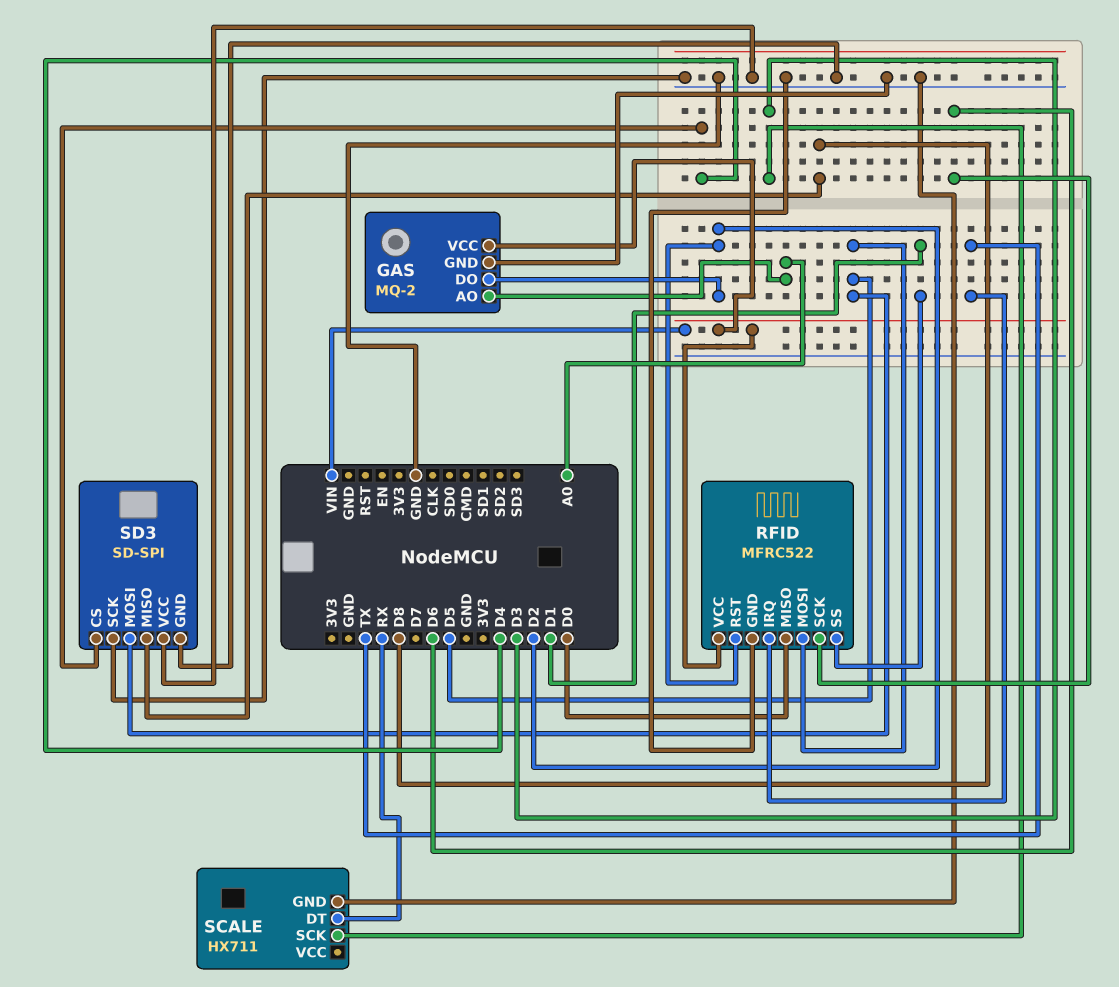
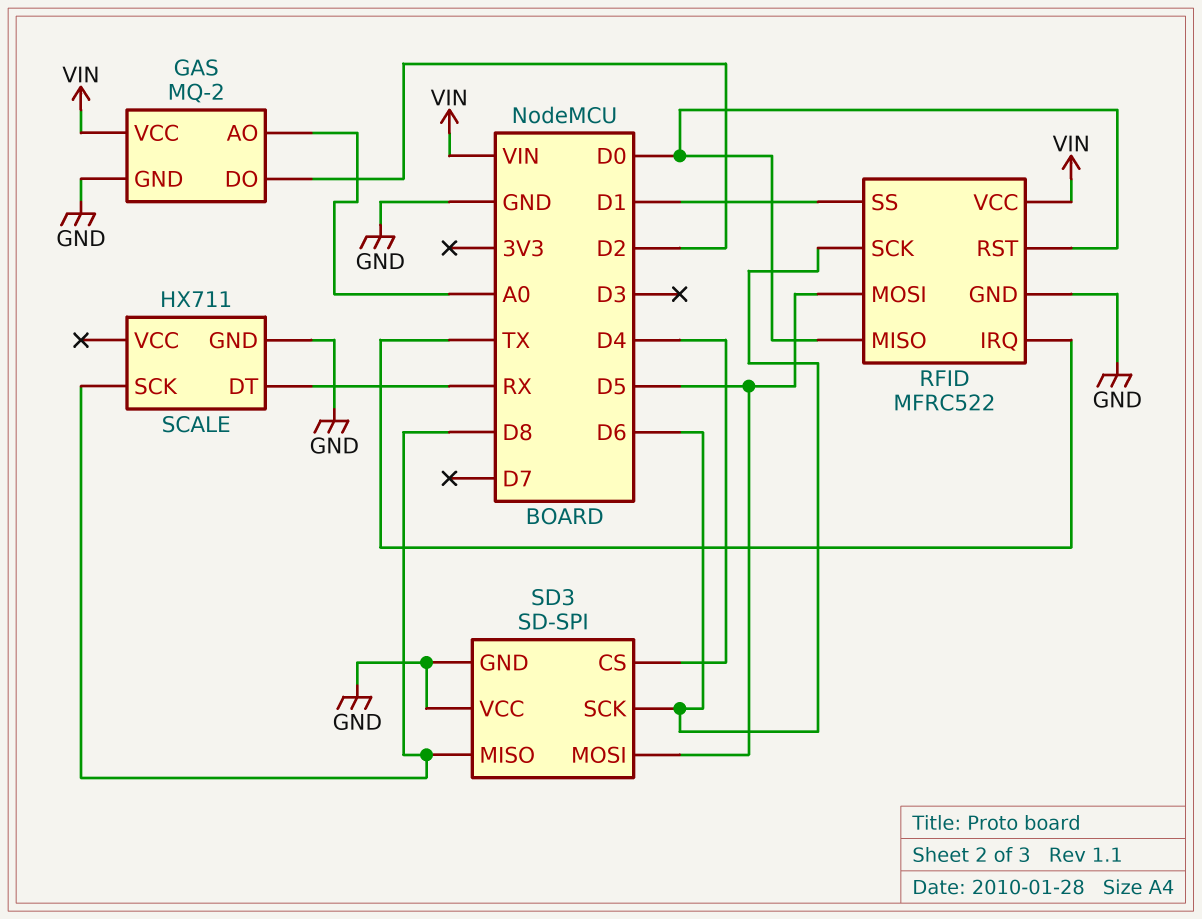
RFID pin RST: D2 -> D0
SCALE pin SCK: D3 -> D8
SD3 pin SCK: GND -> D6

